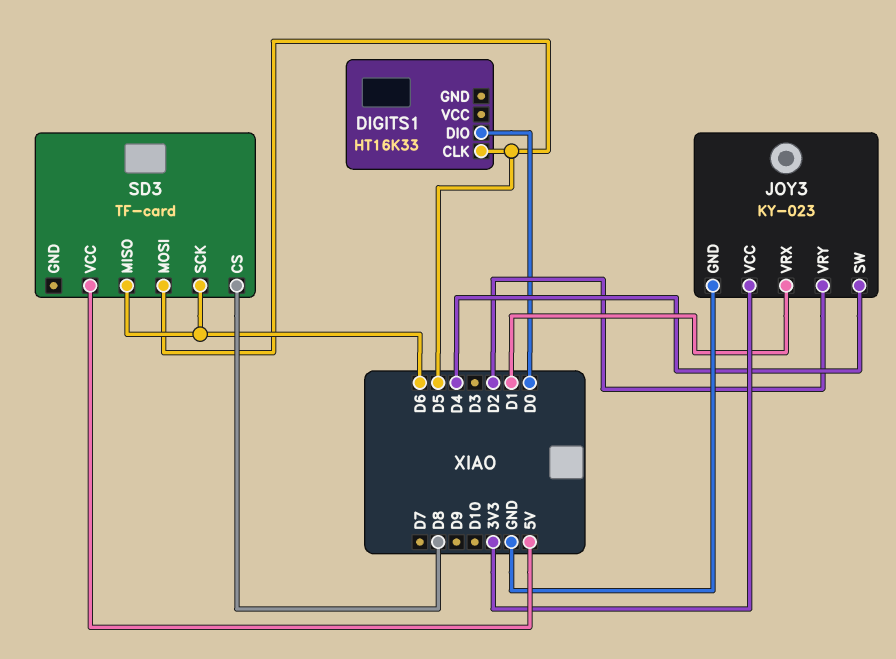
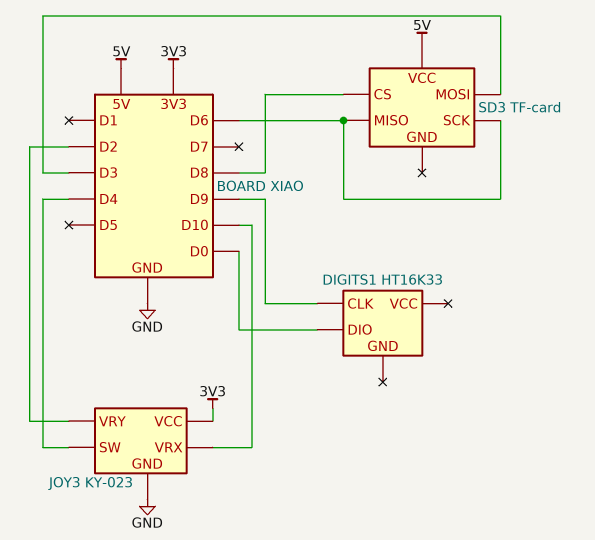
DIGITS1 pin CLK: D5 -> D9
JOY3 pin VRX: D1 -> D10
SD3 pin MOSI: D5 -> D3

